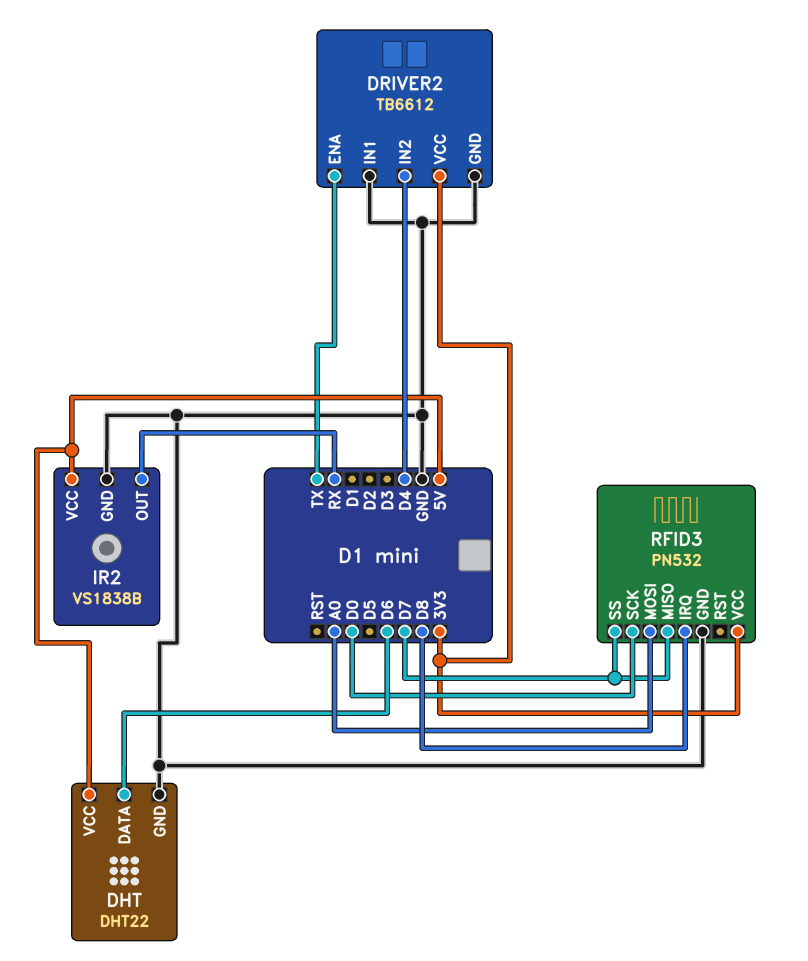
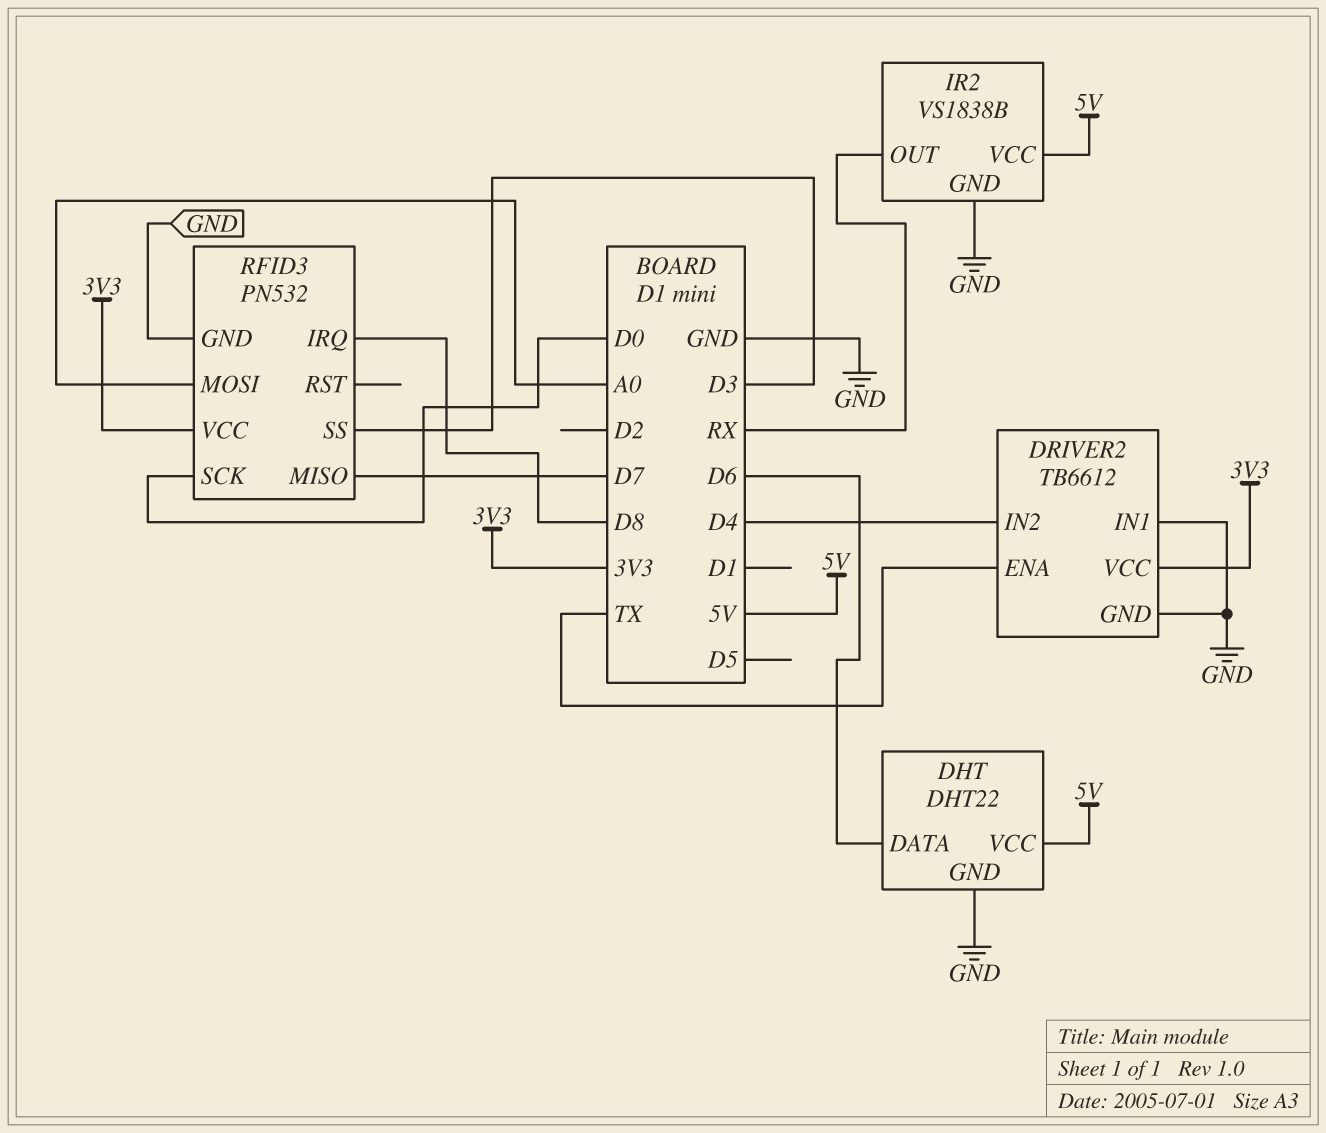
RFID3 pin SS: D7 -> D3

